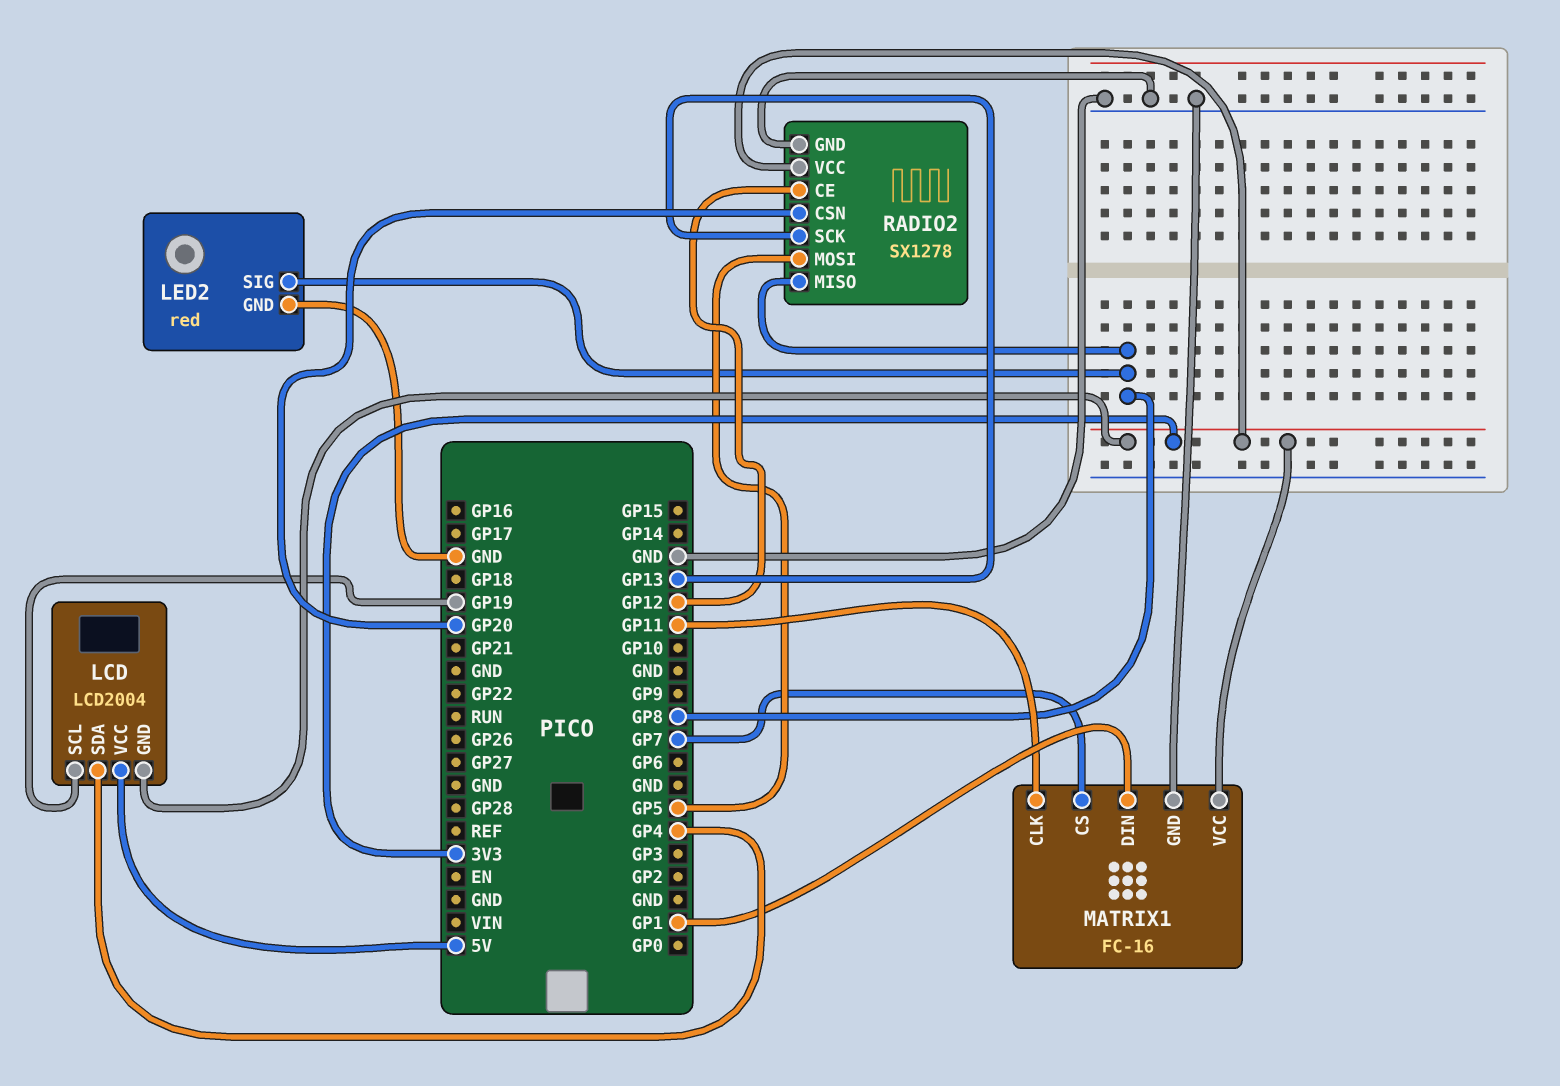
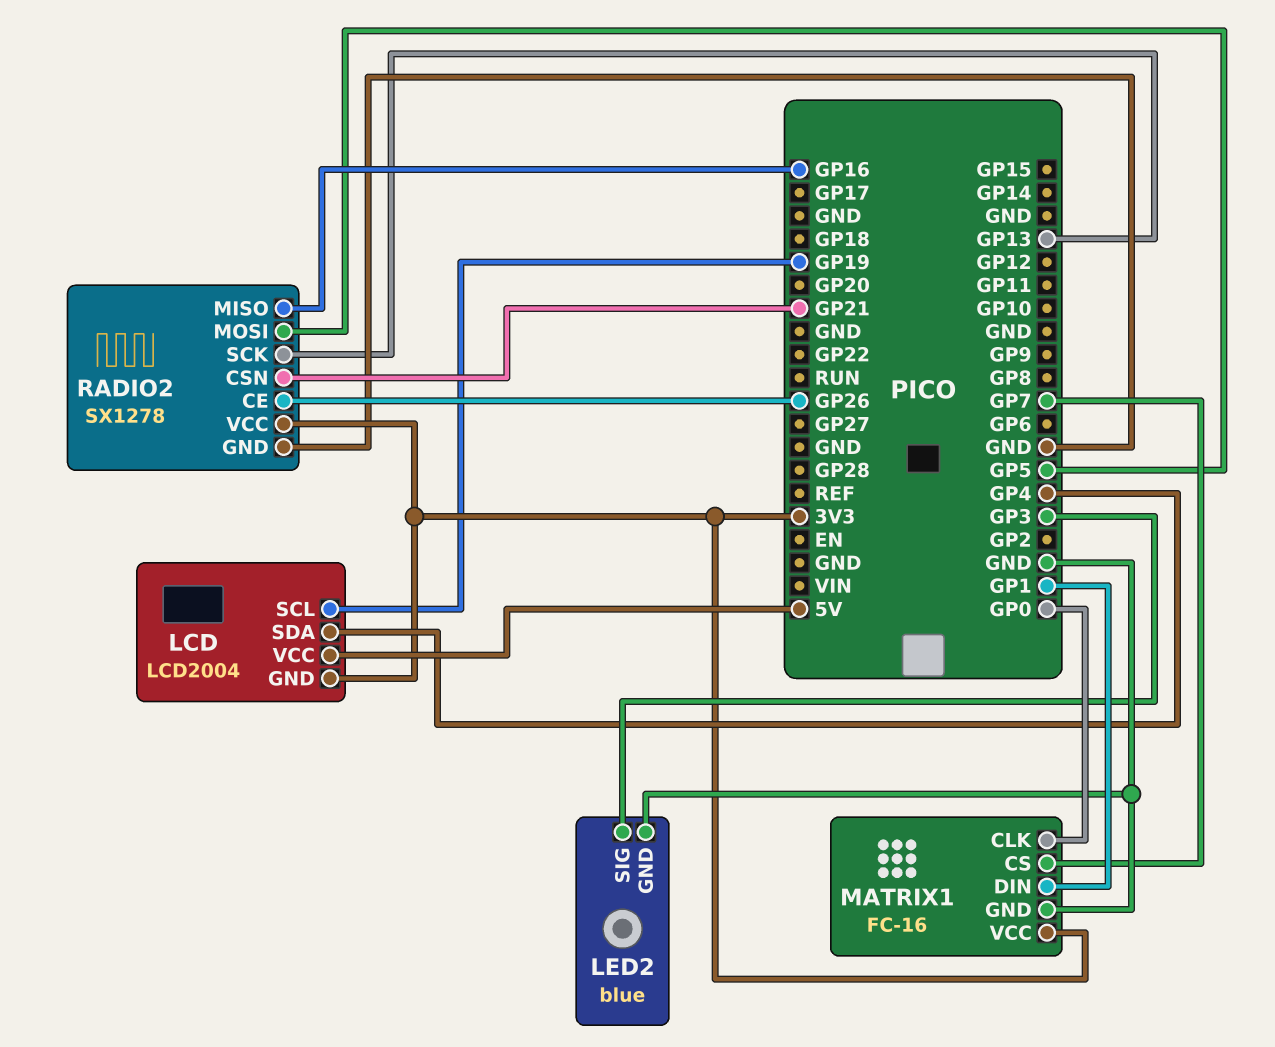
LED2: red -> blue
LED2 pin SIG: GP8 -> GP3
MATRIX1 pin CLK: GP11 -> GP0
RADIO2 pin CE: GP12 -> GP26
RADIO2 pin CSN: GP20 -> GP21
RADIO2 pin MISO: GP8 -> GP16

